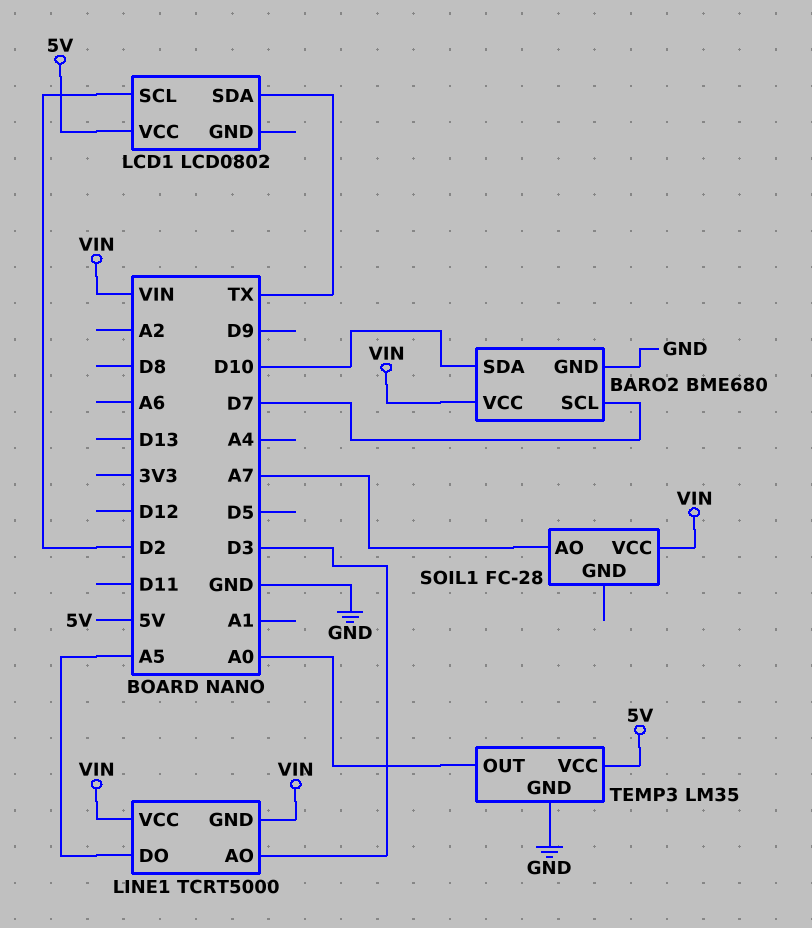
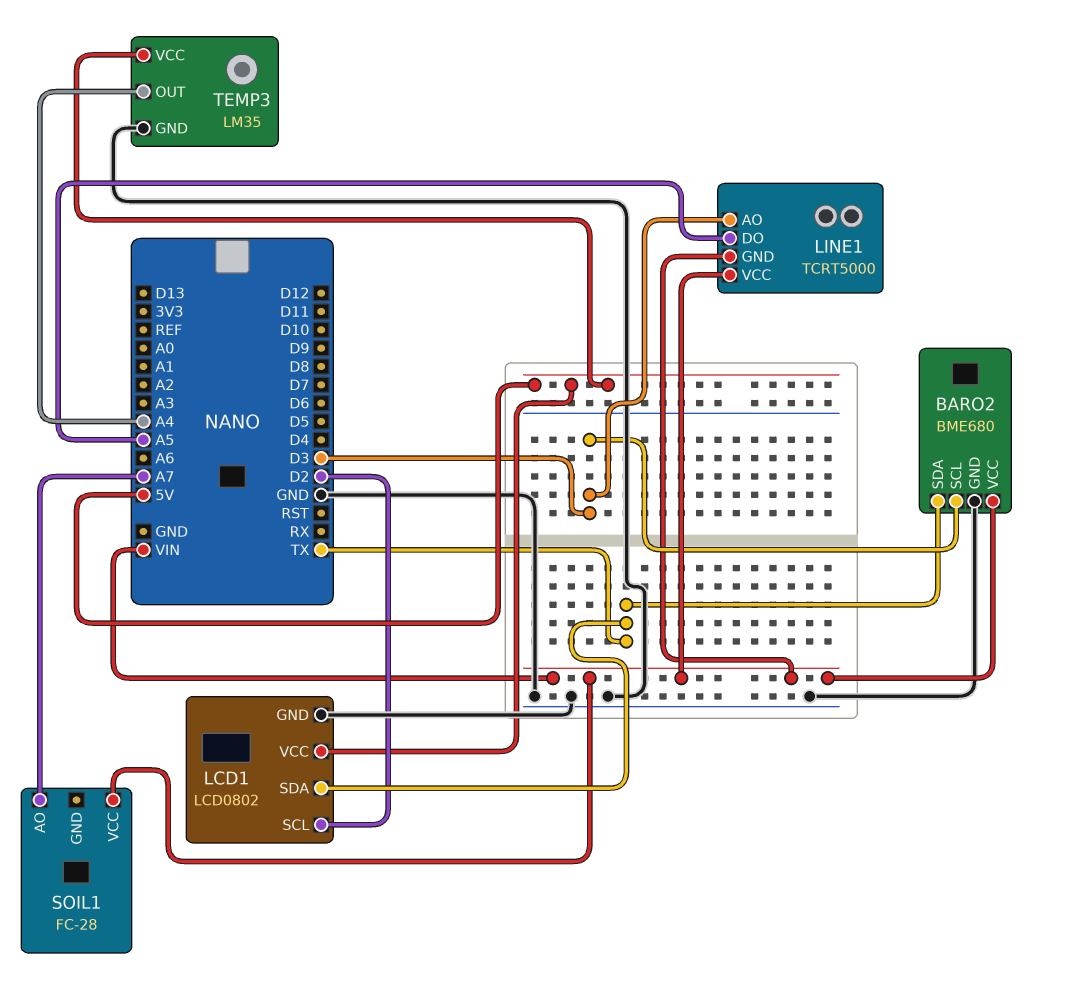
BARO2 pin SCL: D7 -> D3
BARO2 pin SDA: D10 -> TX
LCD1 pin GND: none -> GND
TEMP3 pin OUT: A0 -> A4

